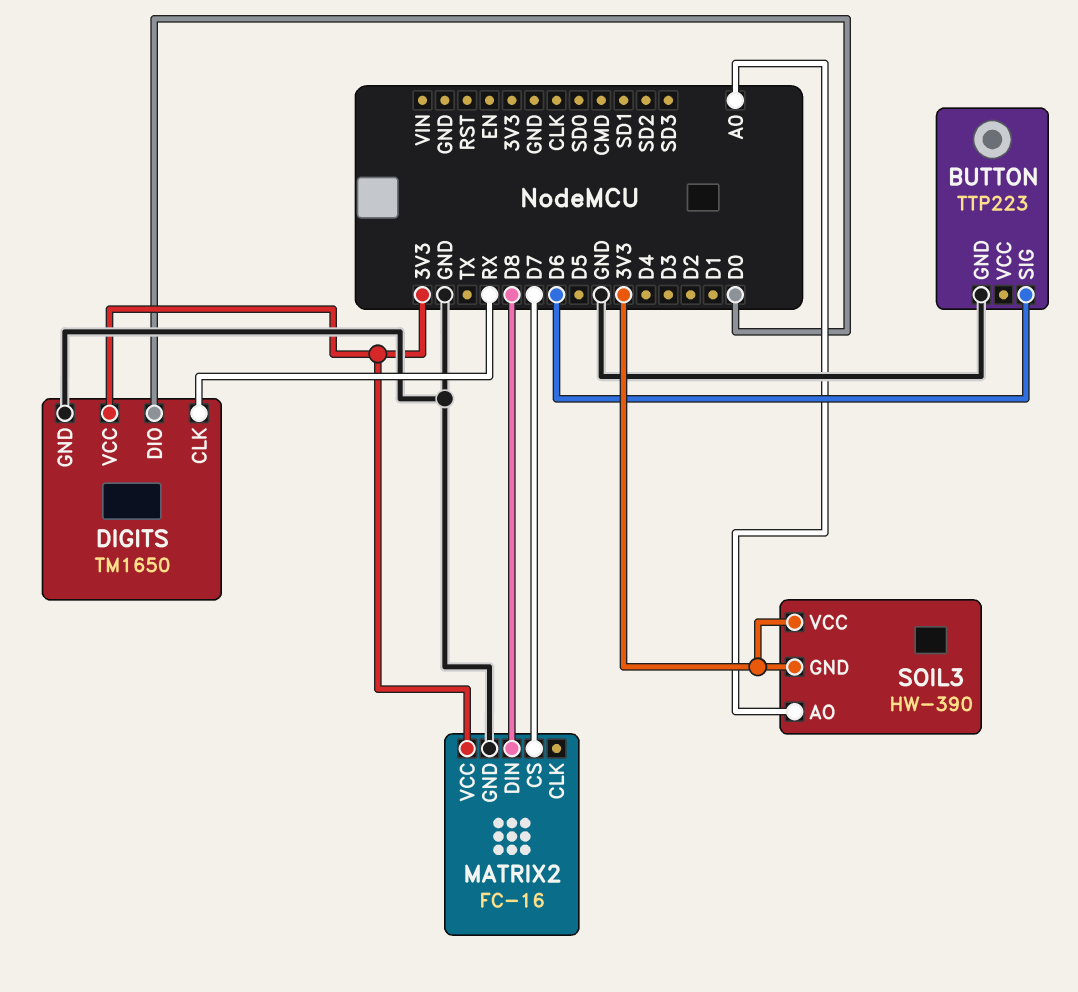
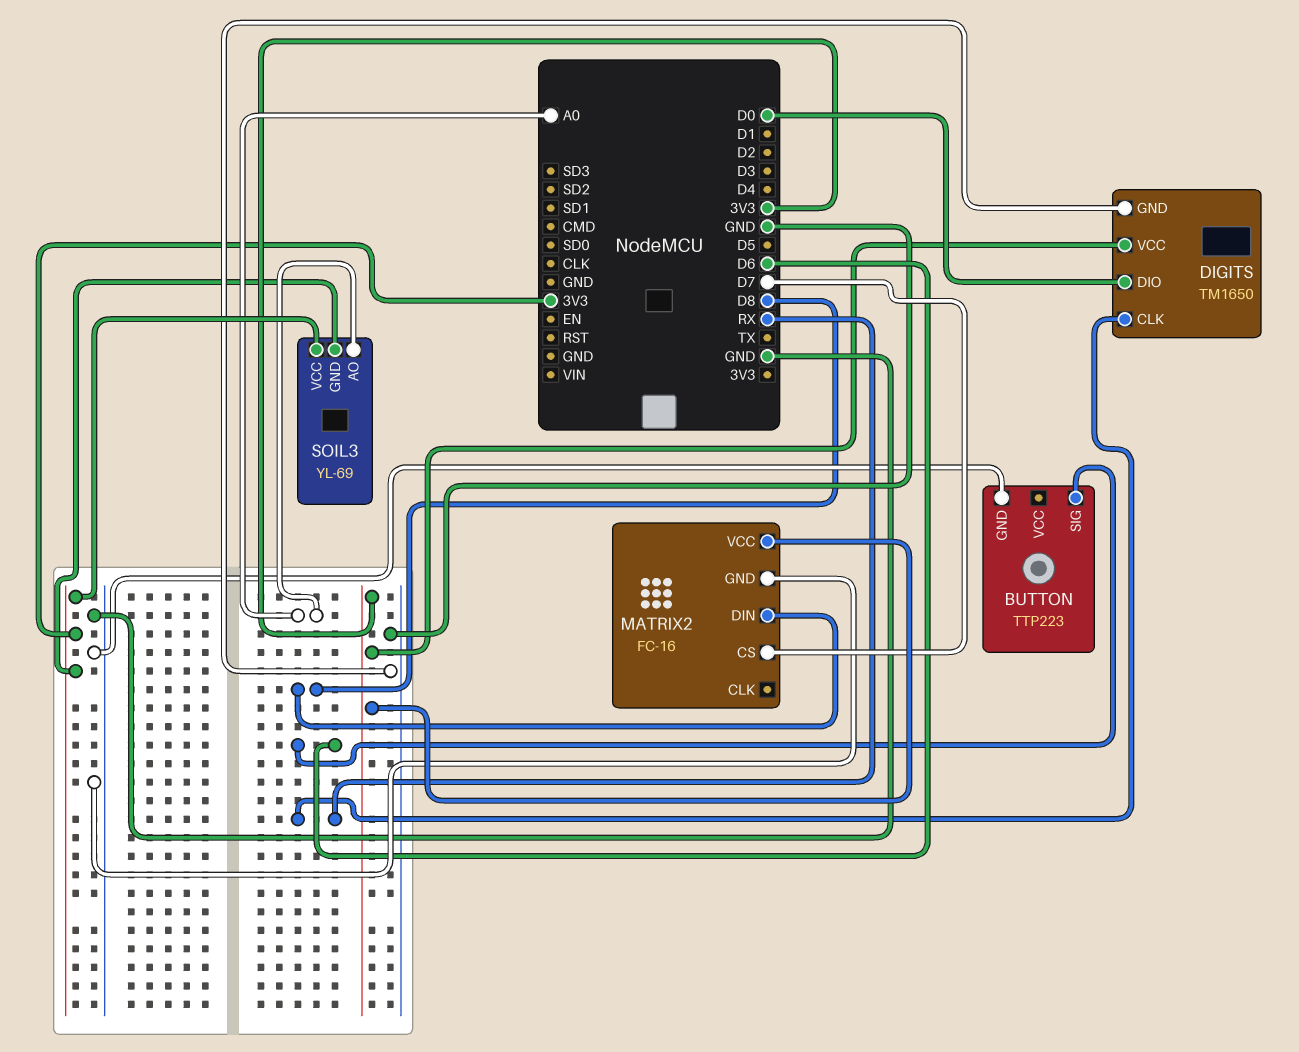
SOIL3: HW-390 -> YL-69

